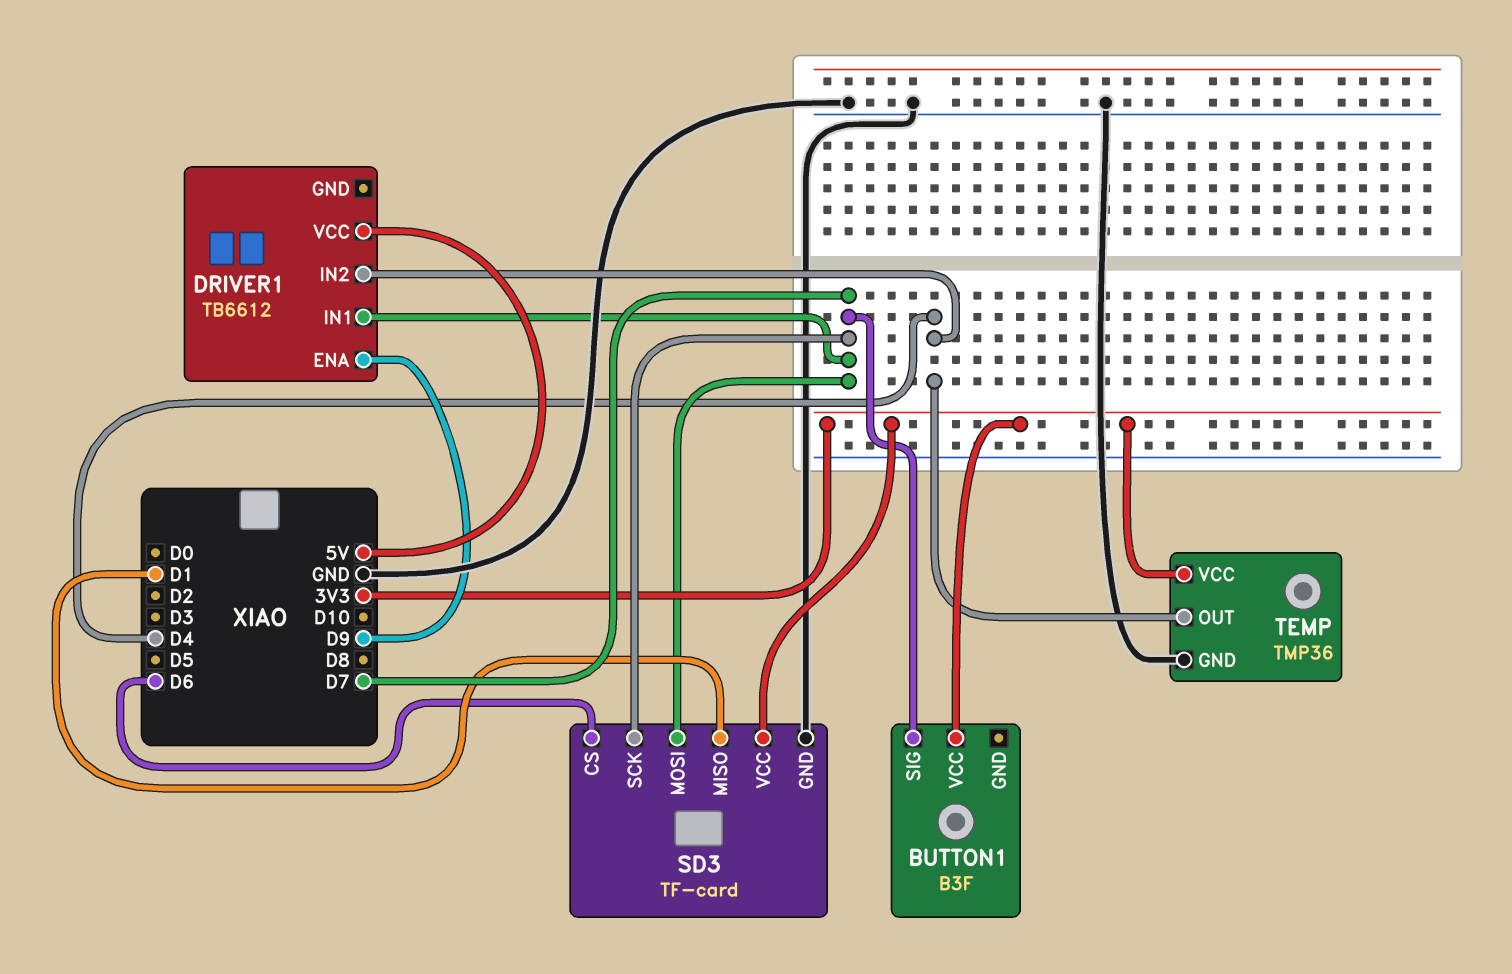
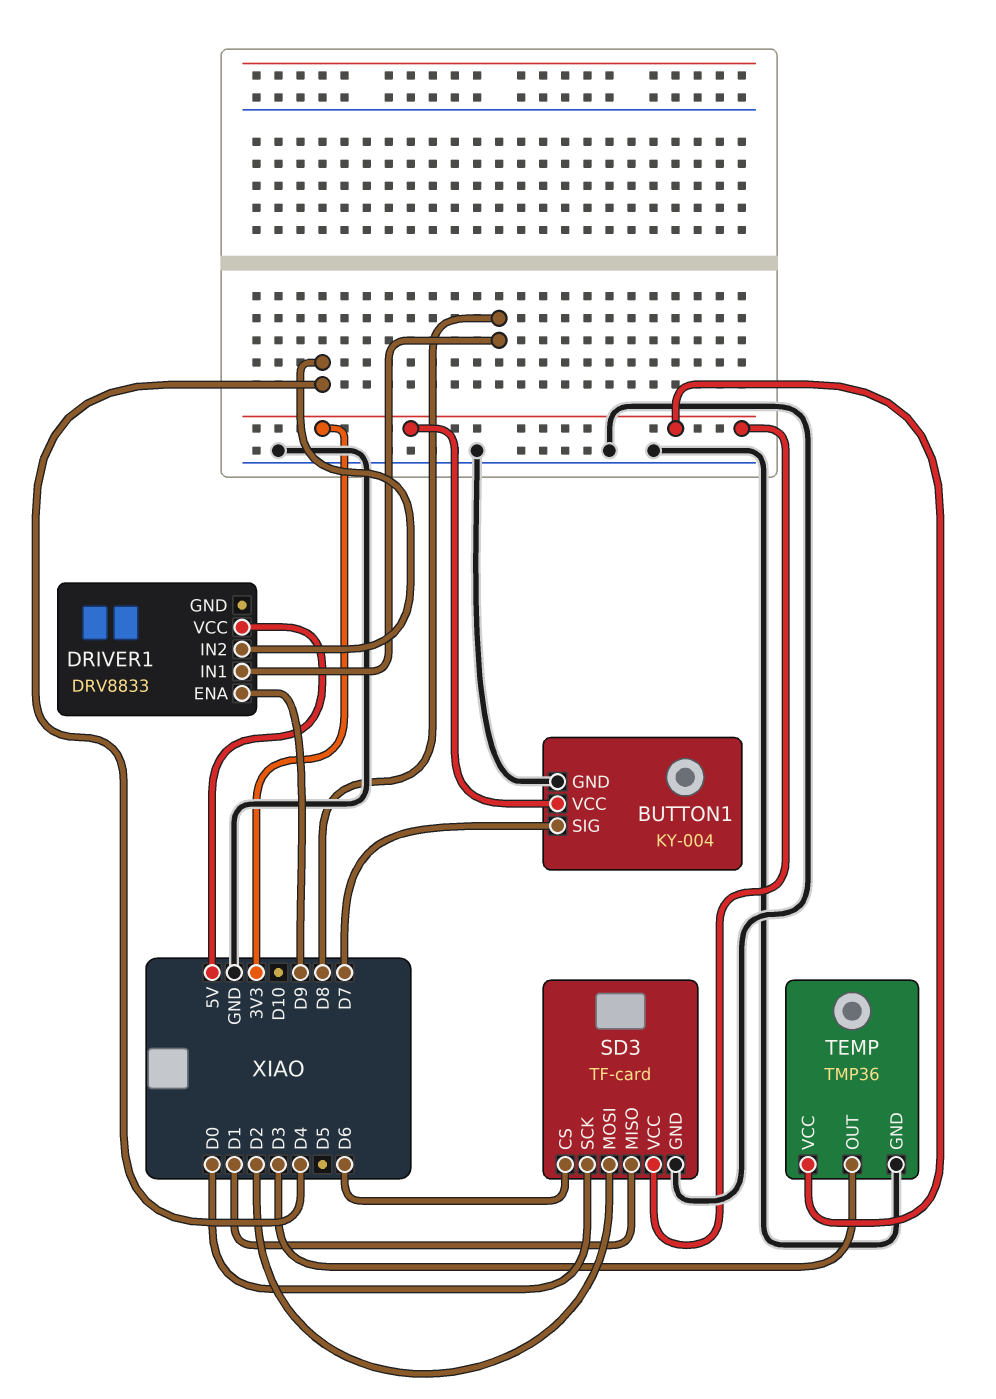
BUTTON1: B3F -> KY-004
BUTTON1 pin GND: none -> GND
DRIVER1: TB6612 -> DRV8833
DRIVER1 pin IN1: D7 -> D8
SD3 pin MOSI: D7 -> D2
SD3 pin SCK: D7 -> D0
TEMP pin OUT: D4 -> D3

